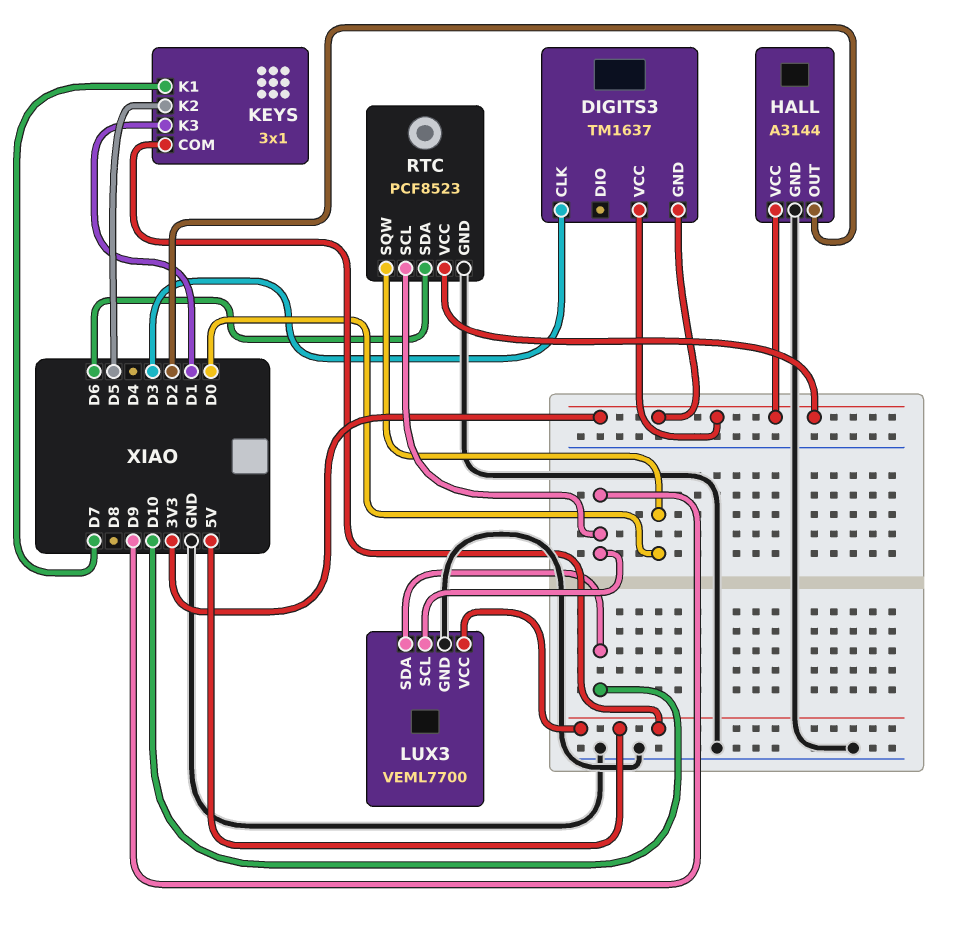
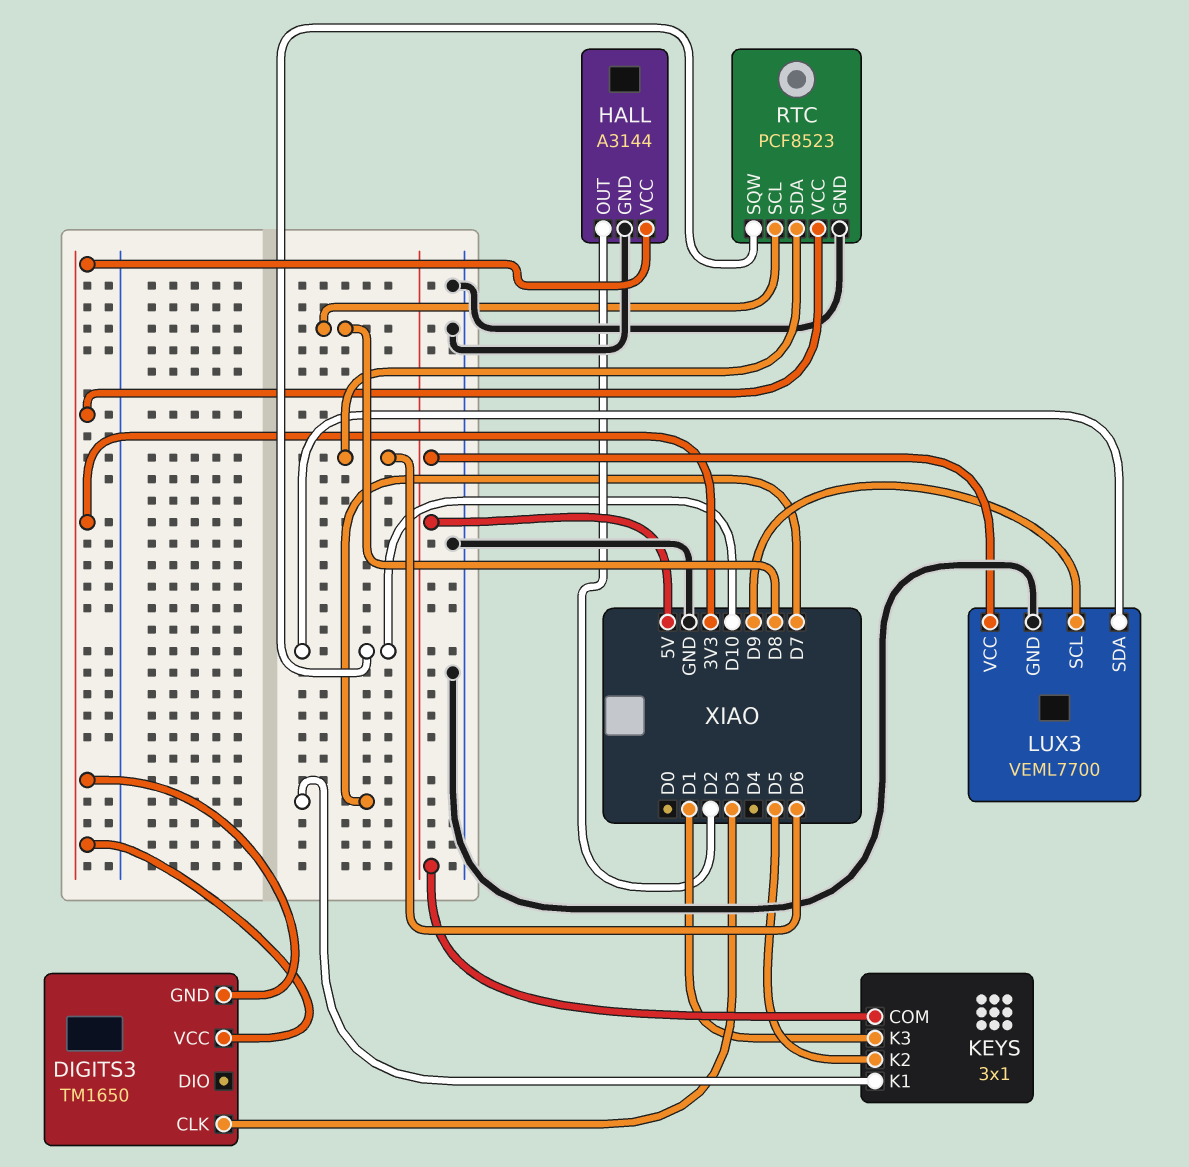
DIGITS3: TM1637 -> TM1650
RTC pin SCL: D9 -> D8
RTC pin SQW: D0 -> D10

